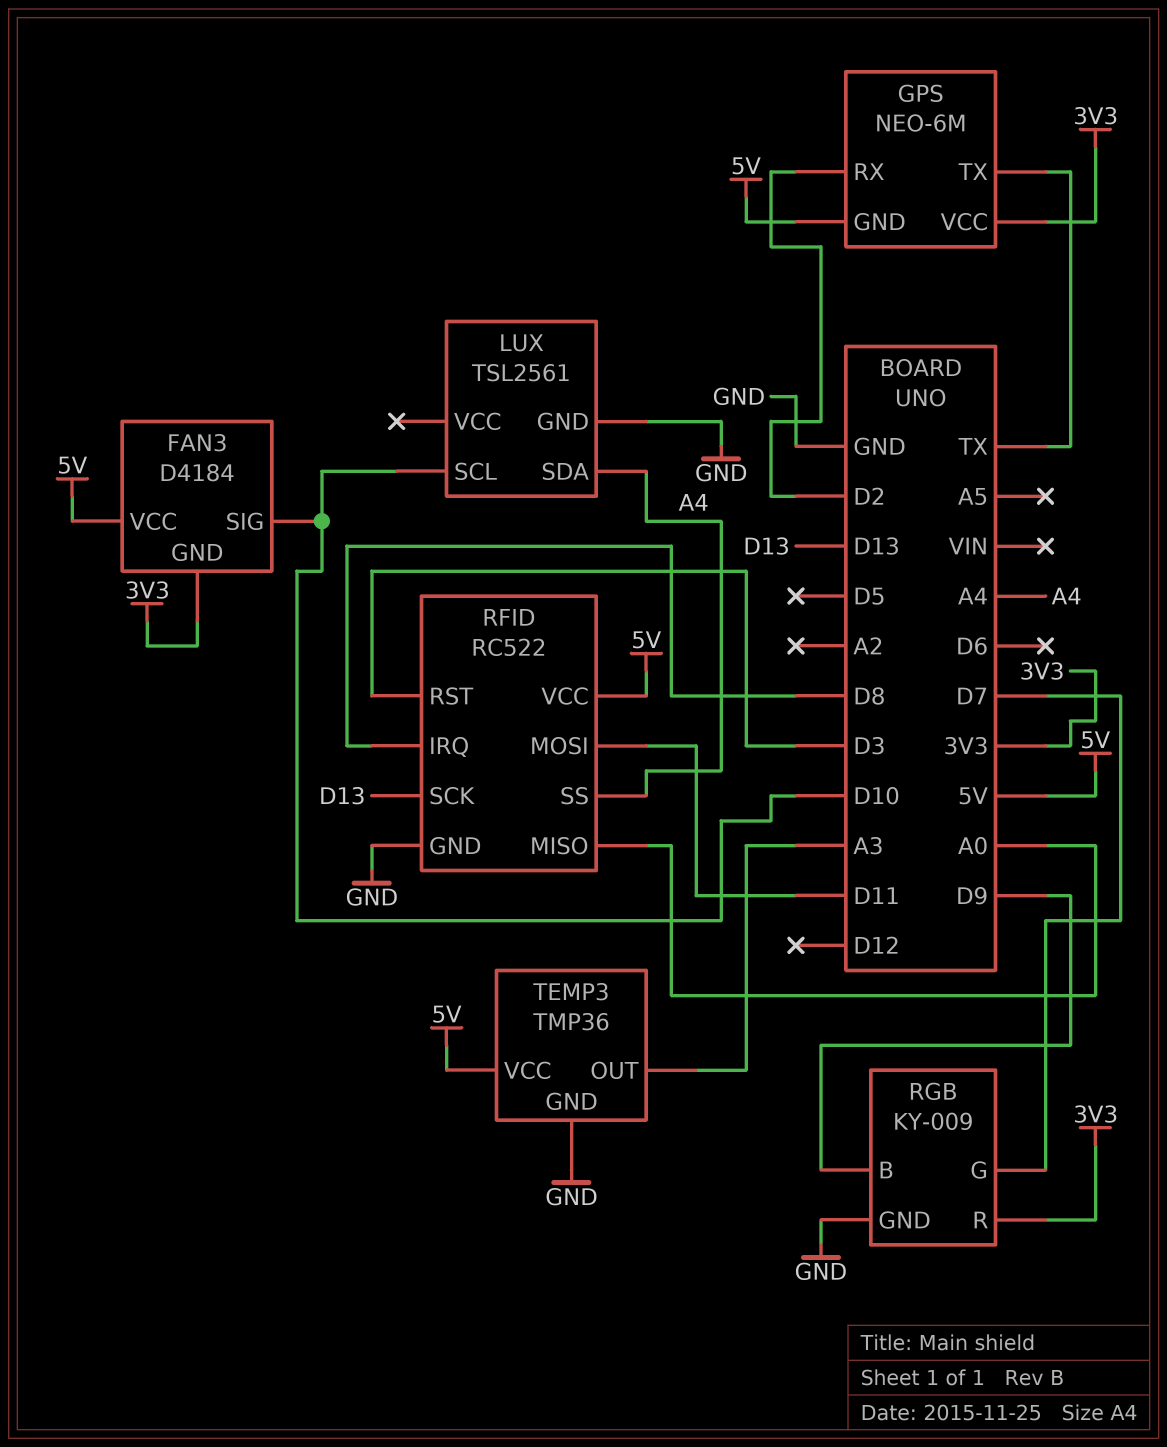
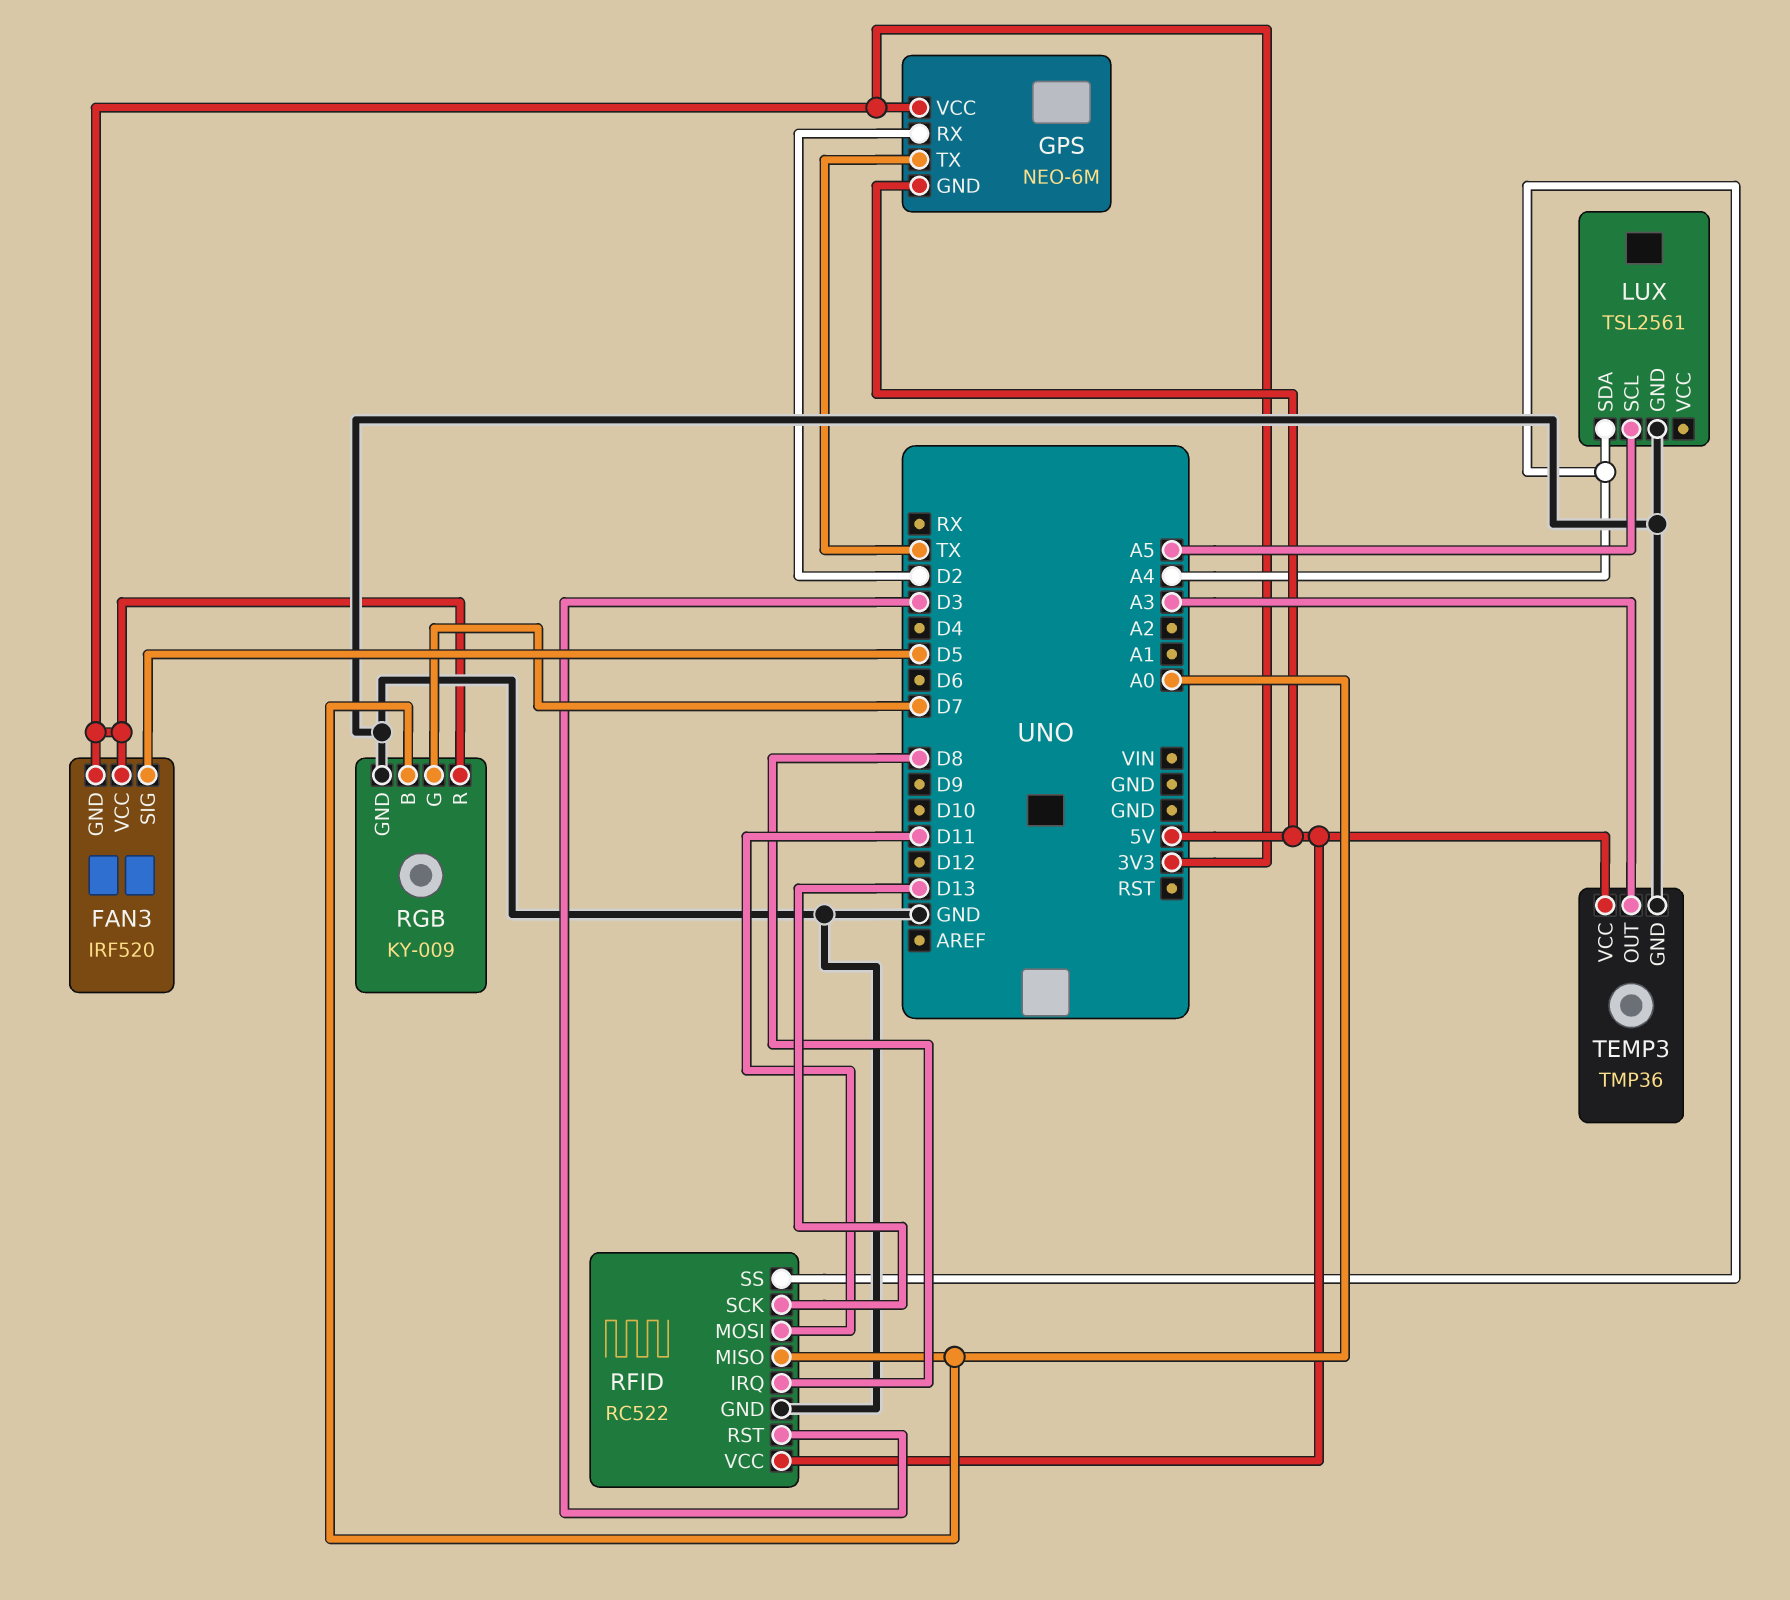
FAN3: D4184 -> IRF520
FAN3 pin SIG: D10 -> D5
FAN3 pin VCC: 5V -> 3V3
LUX pin SCL: D10 -> A5
RGB pin B: D9 -> A0

